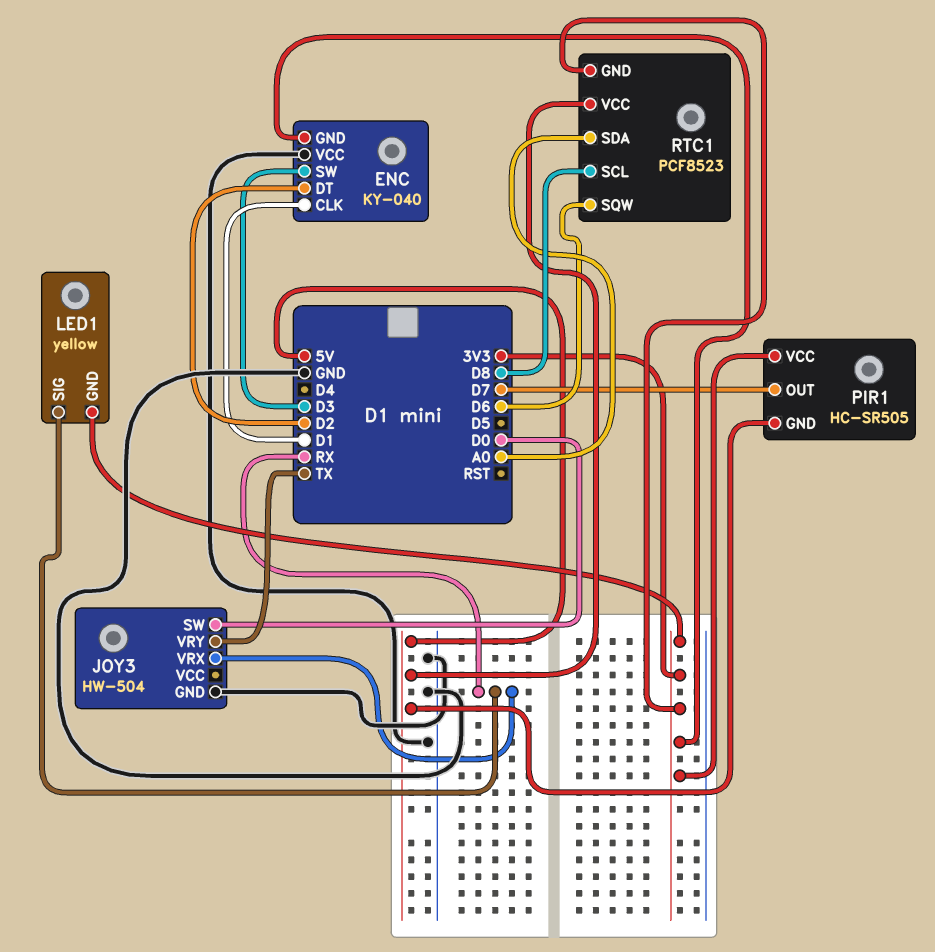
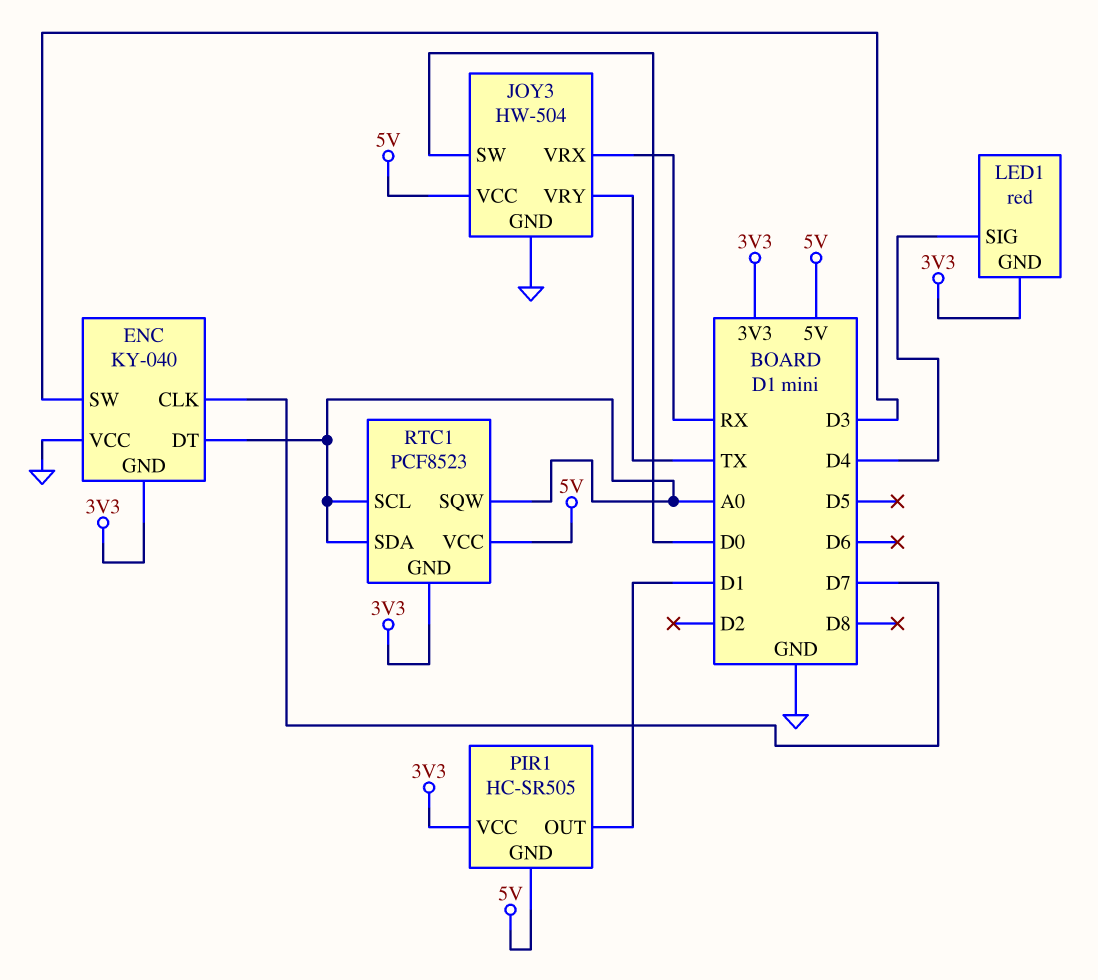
ENC pin CLK: D1 -> D7
ENC pin DT: D2 -> A0
JOY3 pin VCC: none -> 5V
LED1: yellow -> red
LED1 pin SIG: RX -> D4
PIR1 pin OUT: D7 -> D1
RTC1 pin SCL: D8 -> A0
RTC1 pin SQW: D6 -> A0

